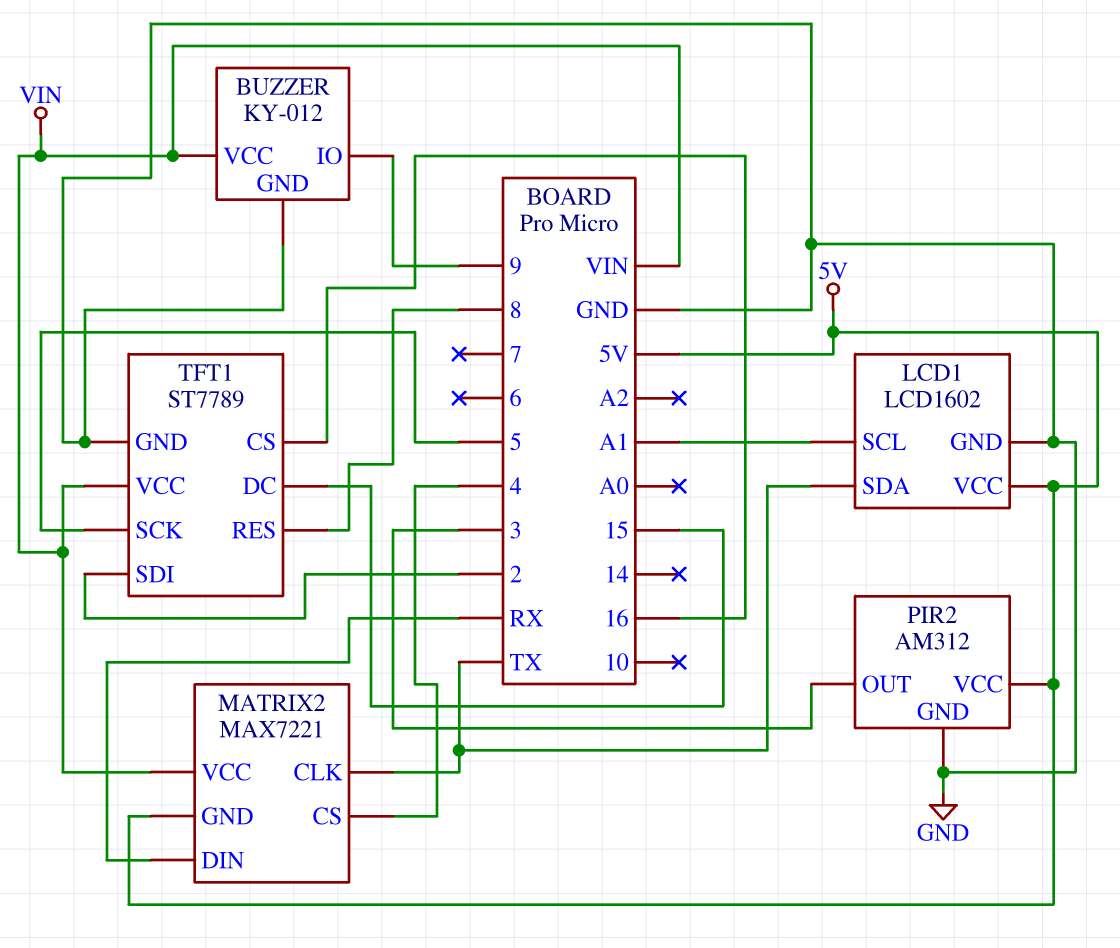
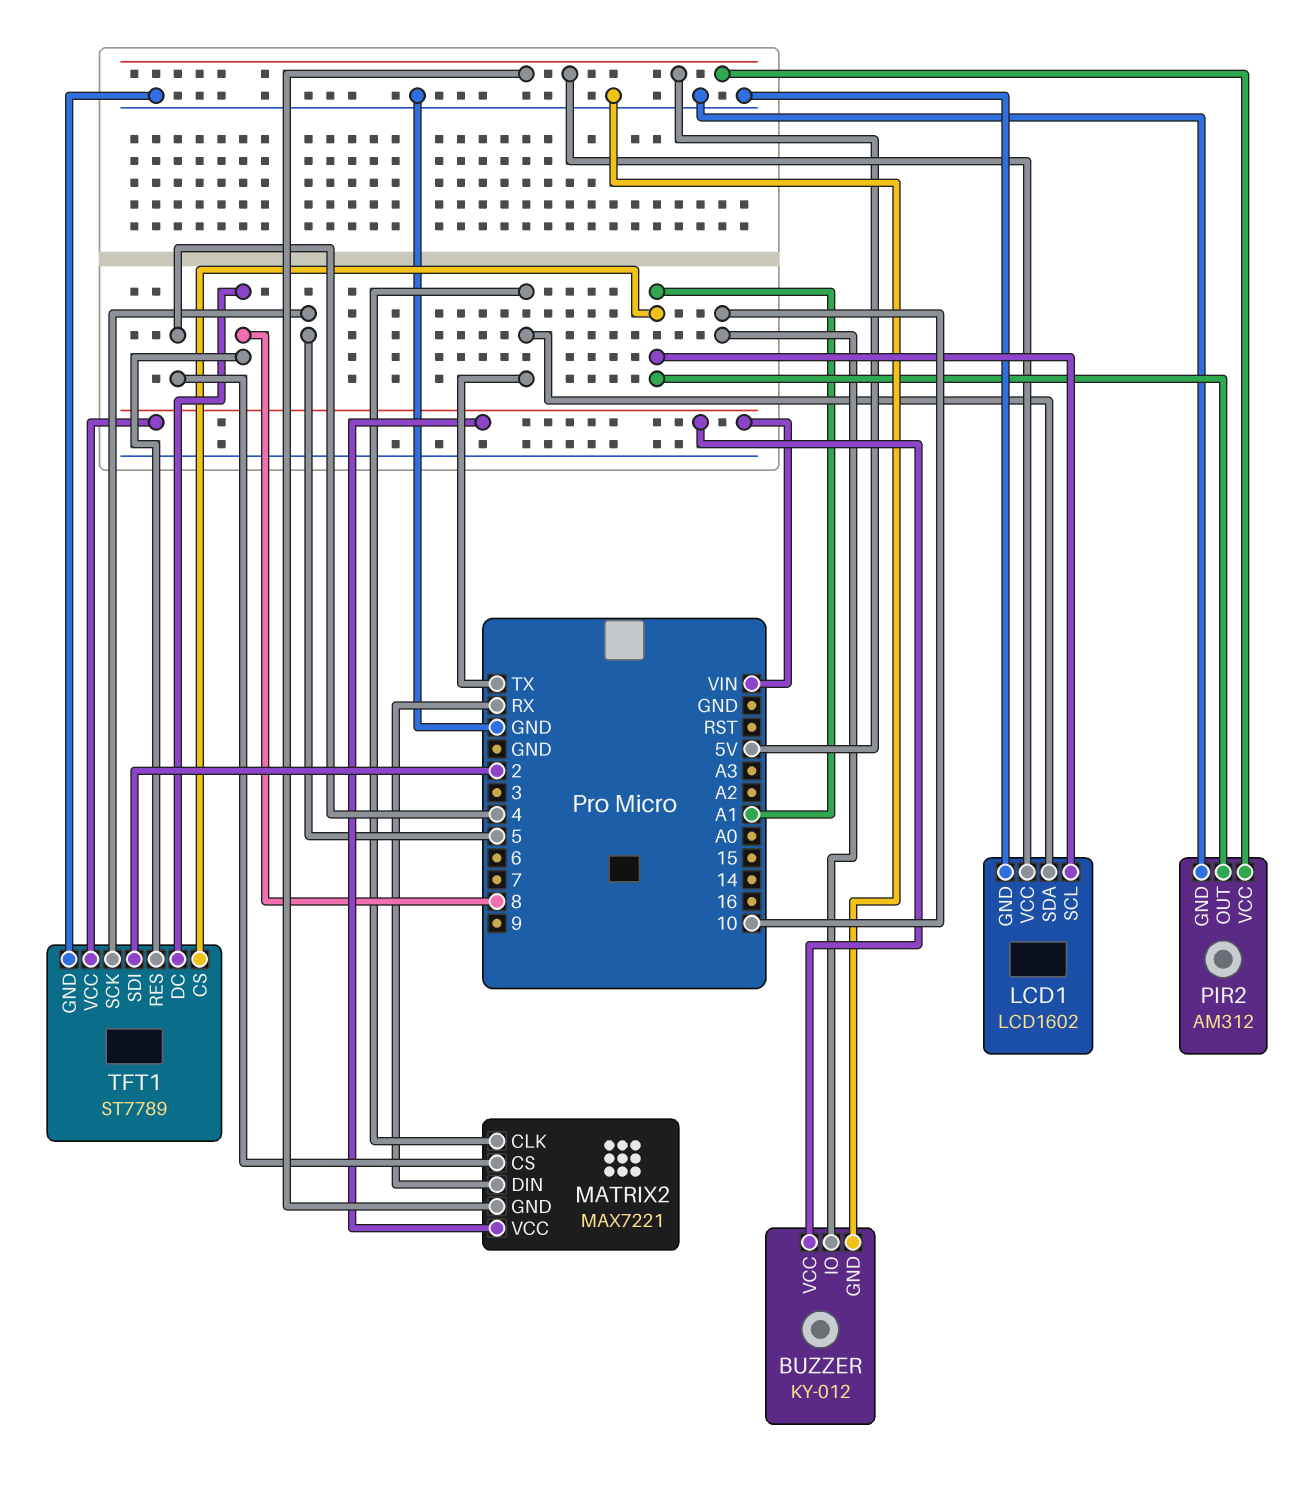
BUZZER pin IO: 9 -> 10
PIR2 pin OUT: 3 -> A1
TFT1 pin CS: 16 -> A1
TFT1 pin DC: 15 -> 8

